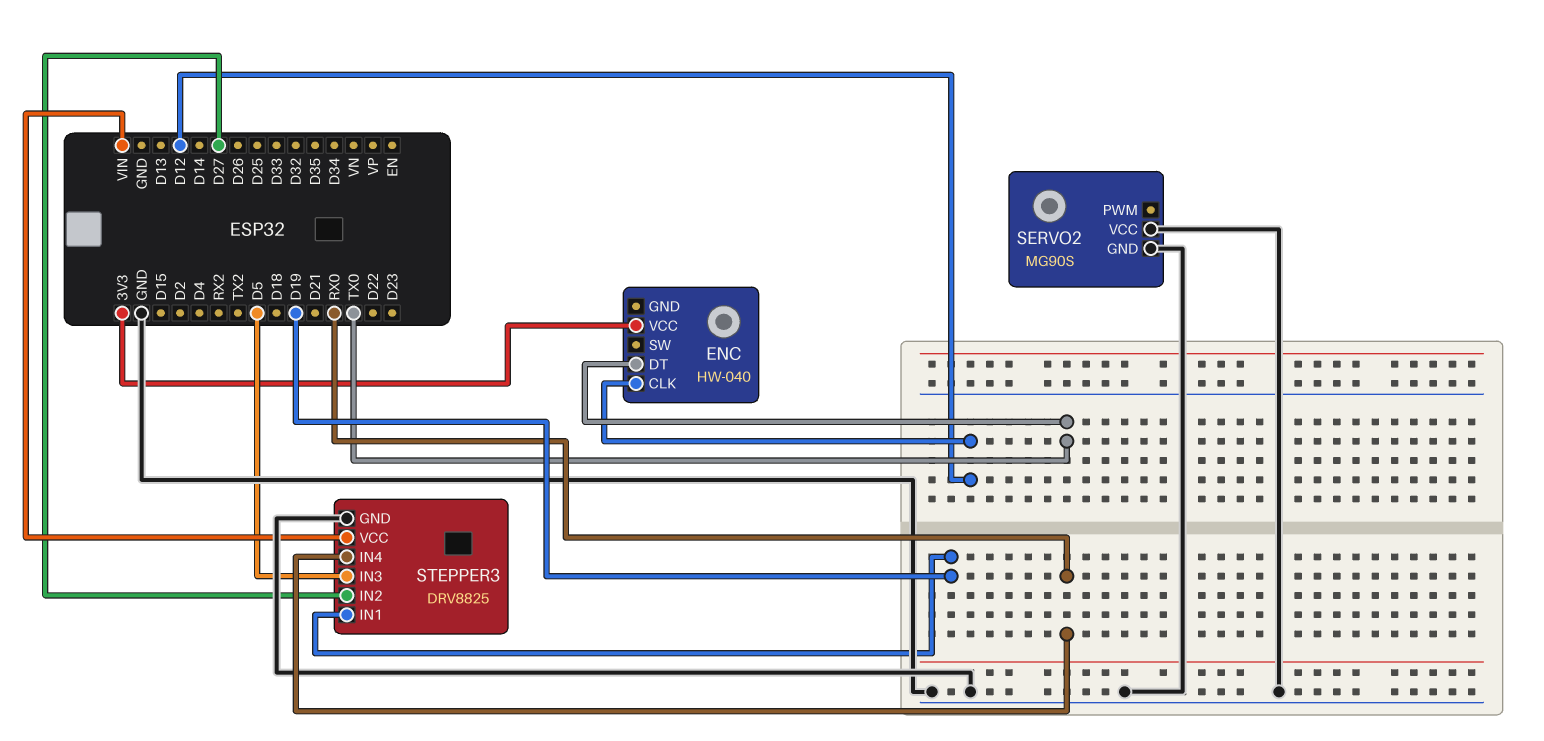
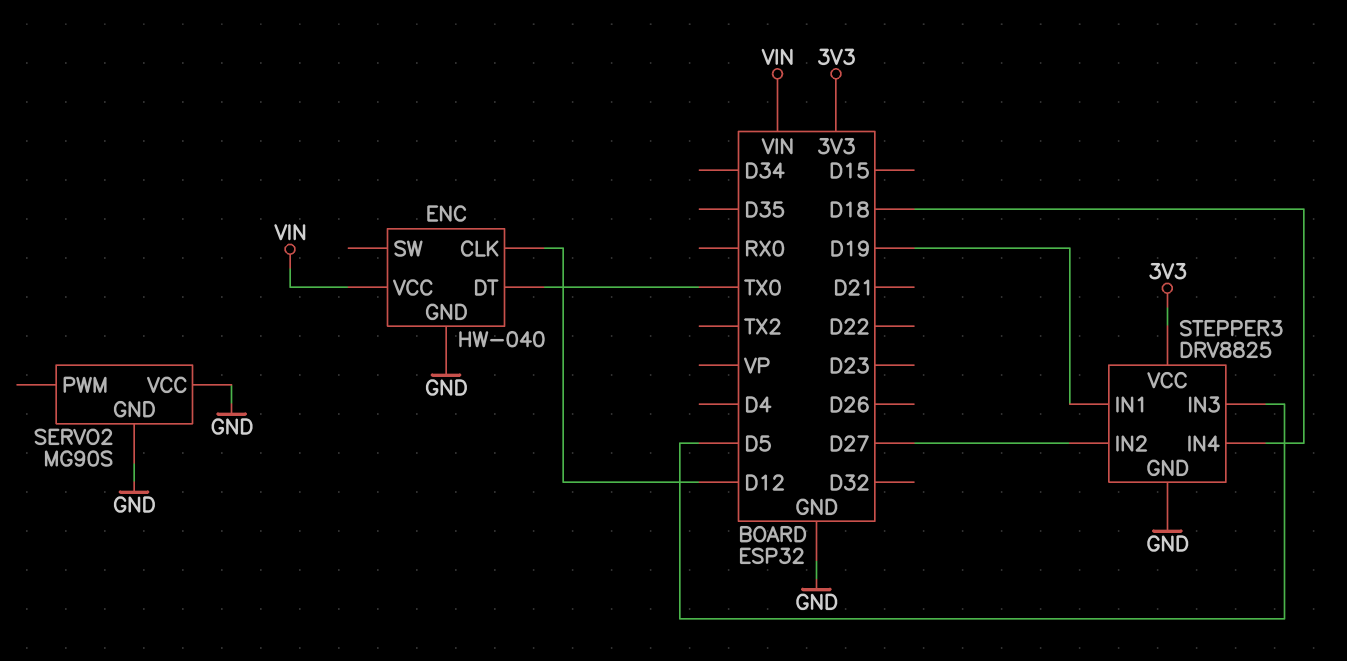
ENC pin GND: none -> GND
ENC pin VCC: 3V3 -> VIN
STEPPER3 pin IN4: RX0 -> D18
STEPPER3 pin VCC: VIN -> 3V3

